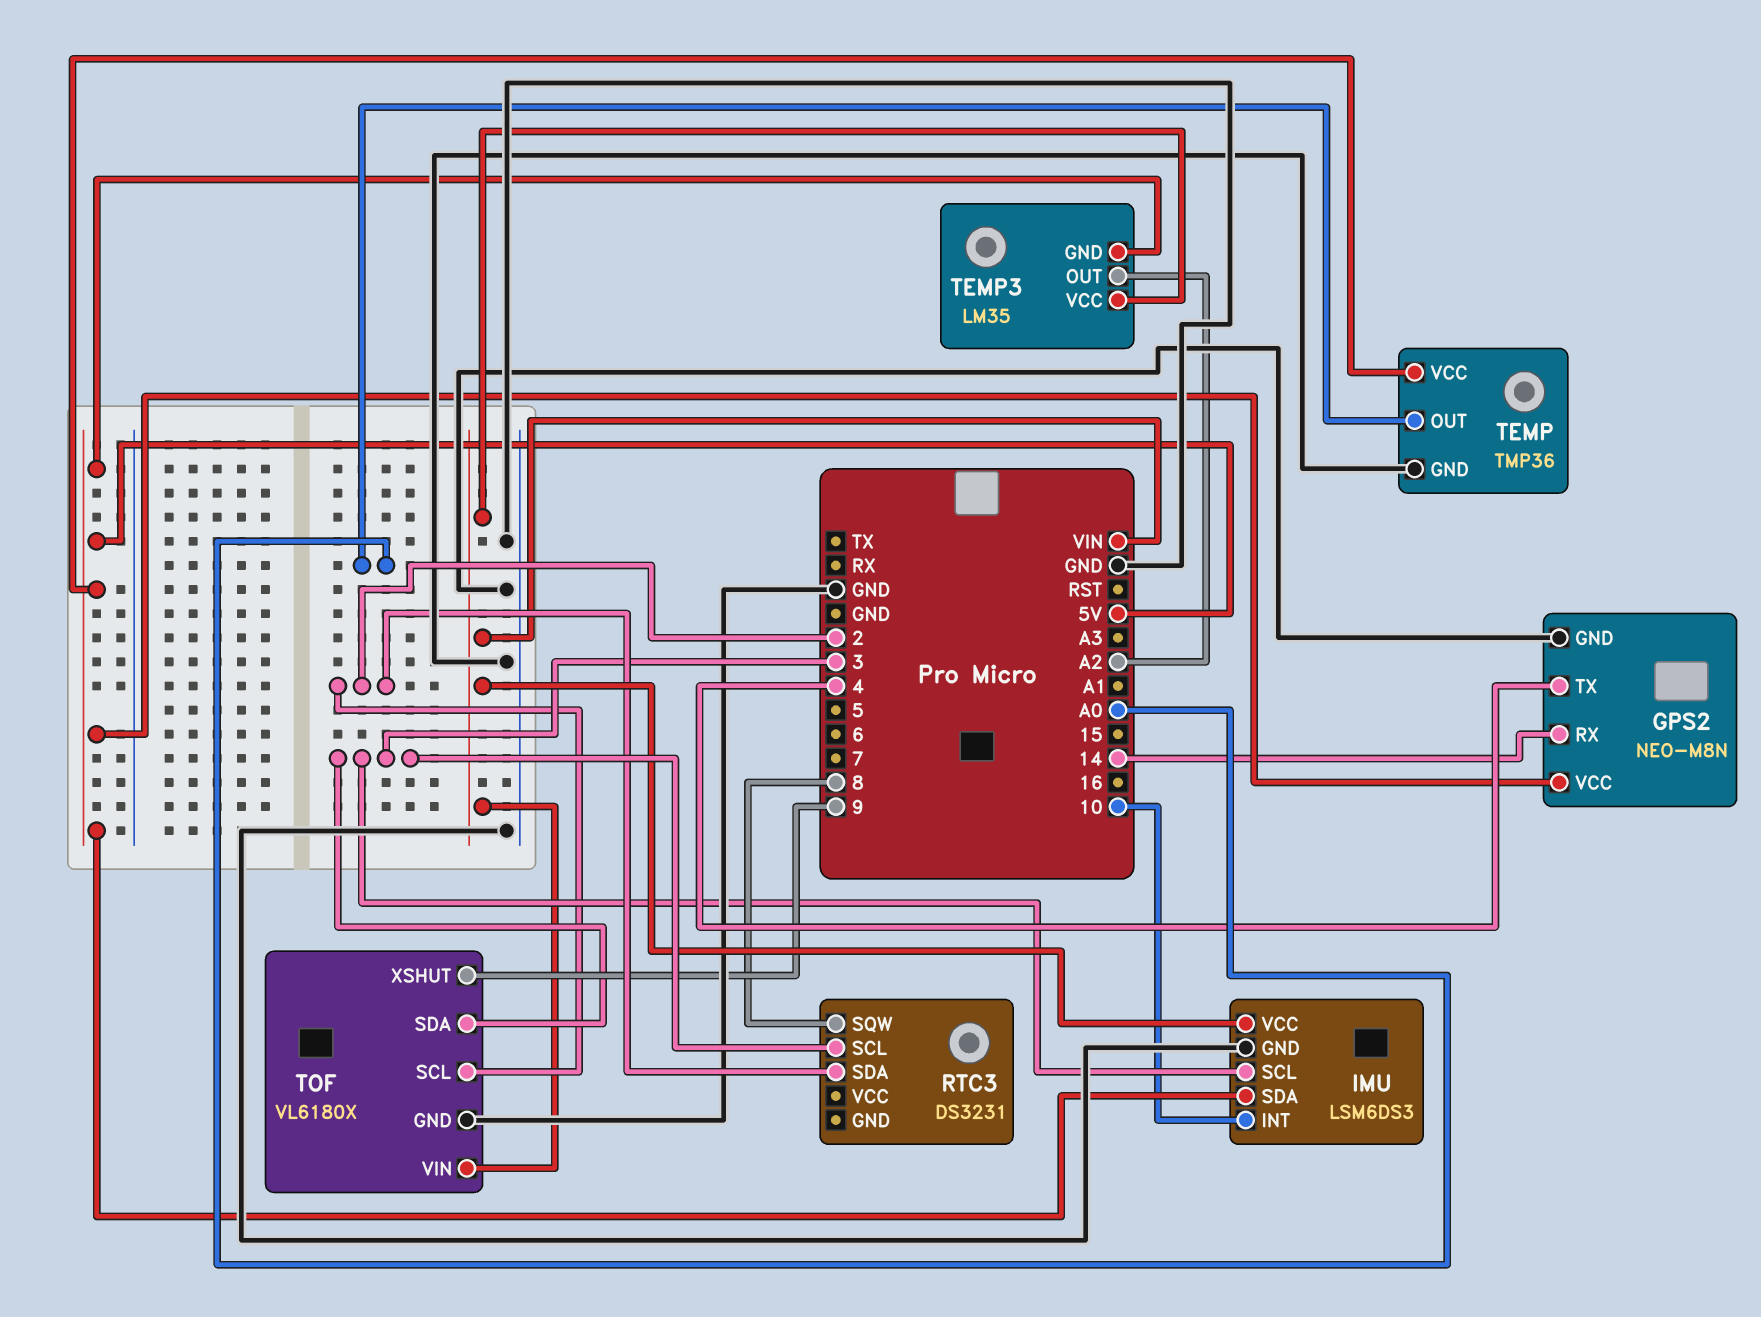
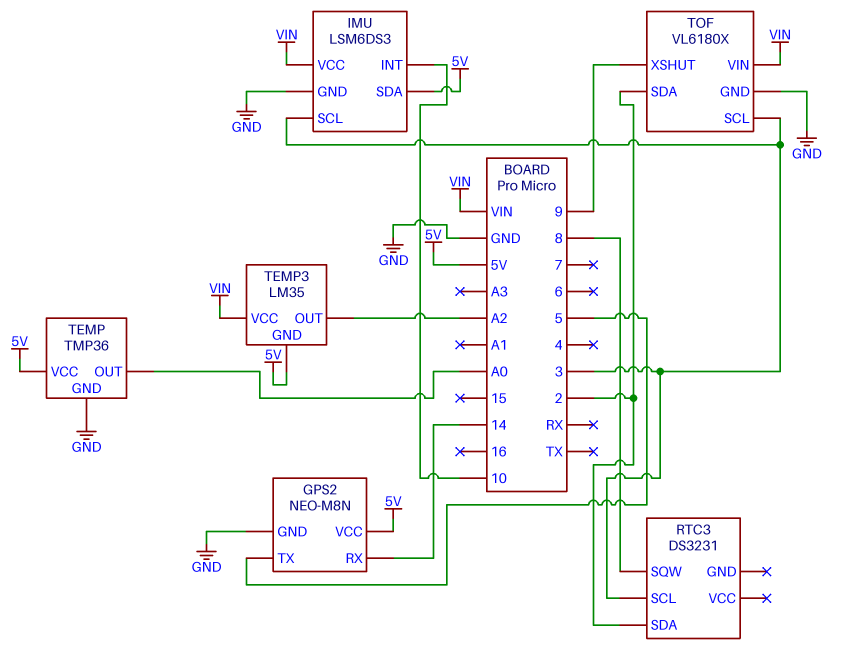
GPS2 pin TX: 4 -> 5
TOF pin SCL: 2 -> 3
TOF pin SDA: 3 -> 2

